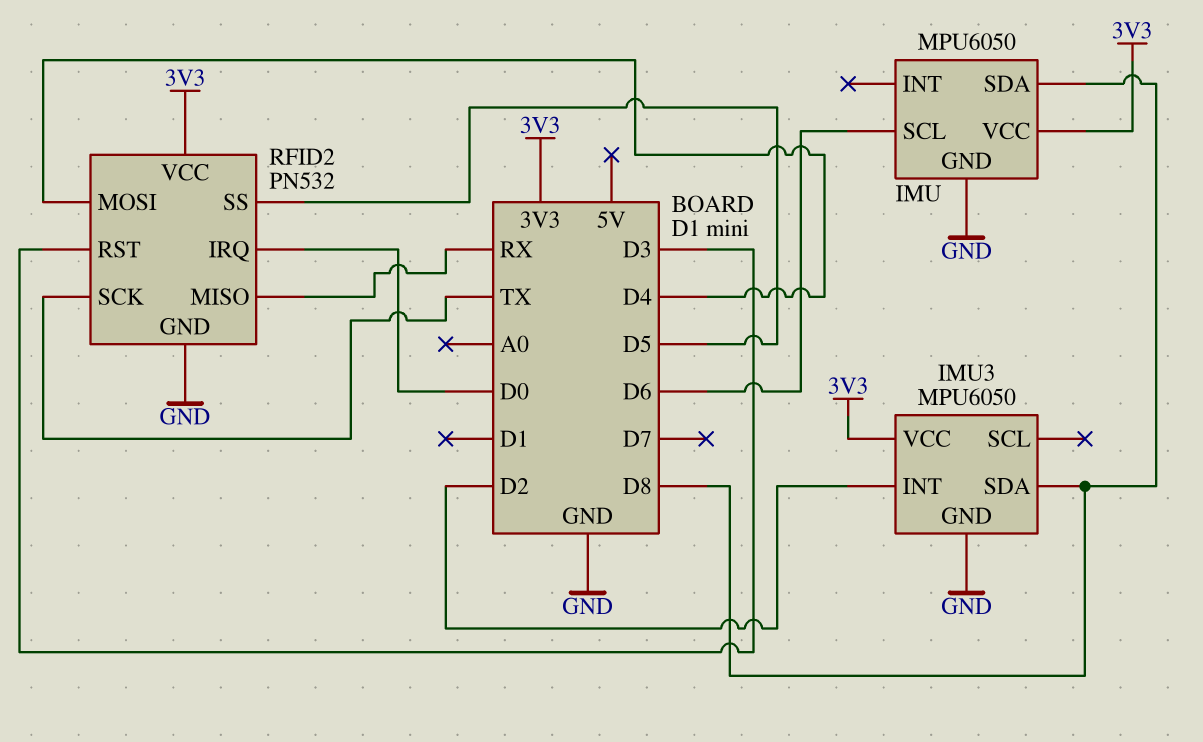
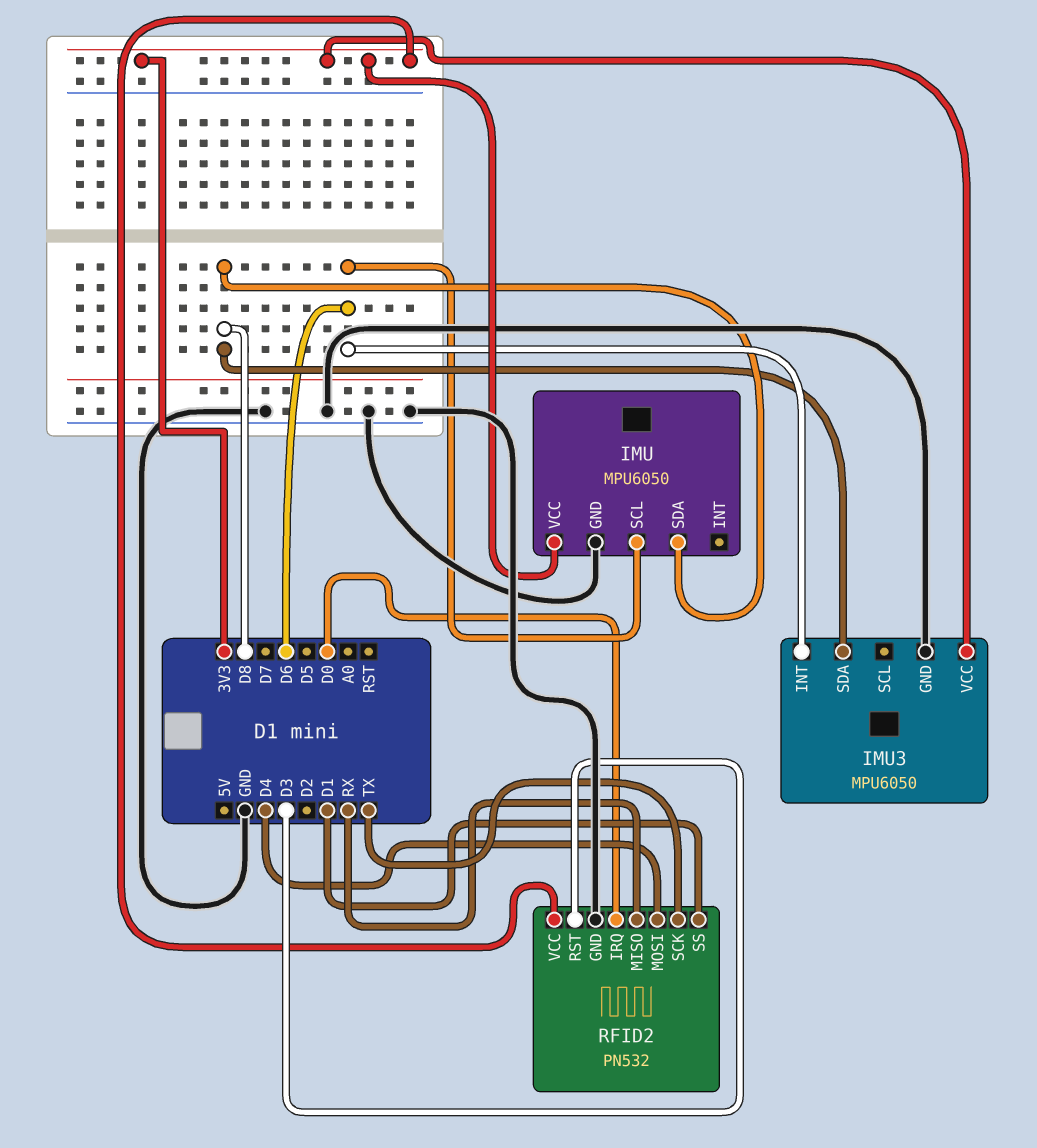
IMU3 pin INT: D2 -> D6
RFID2 pin SS: D5 -> D1

